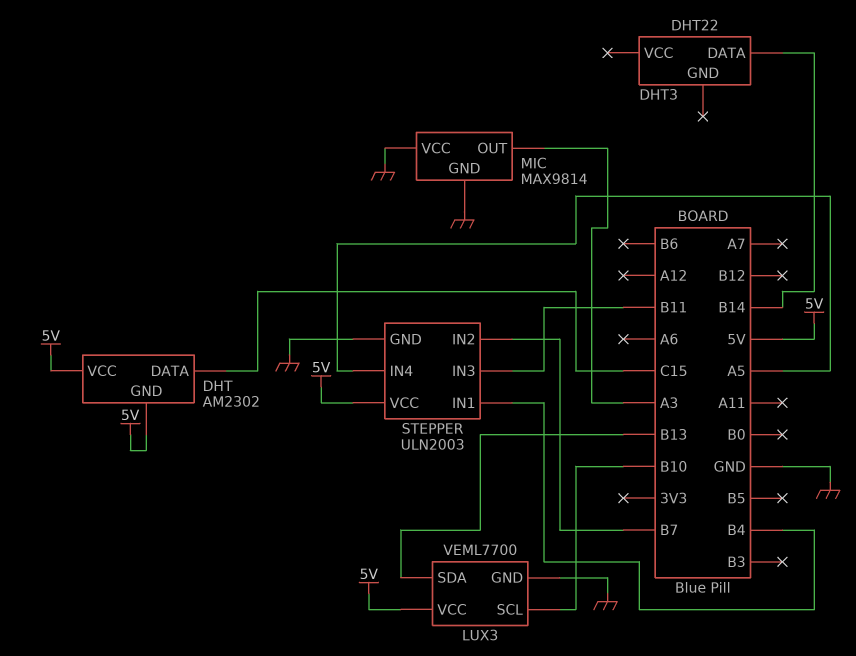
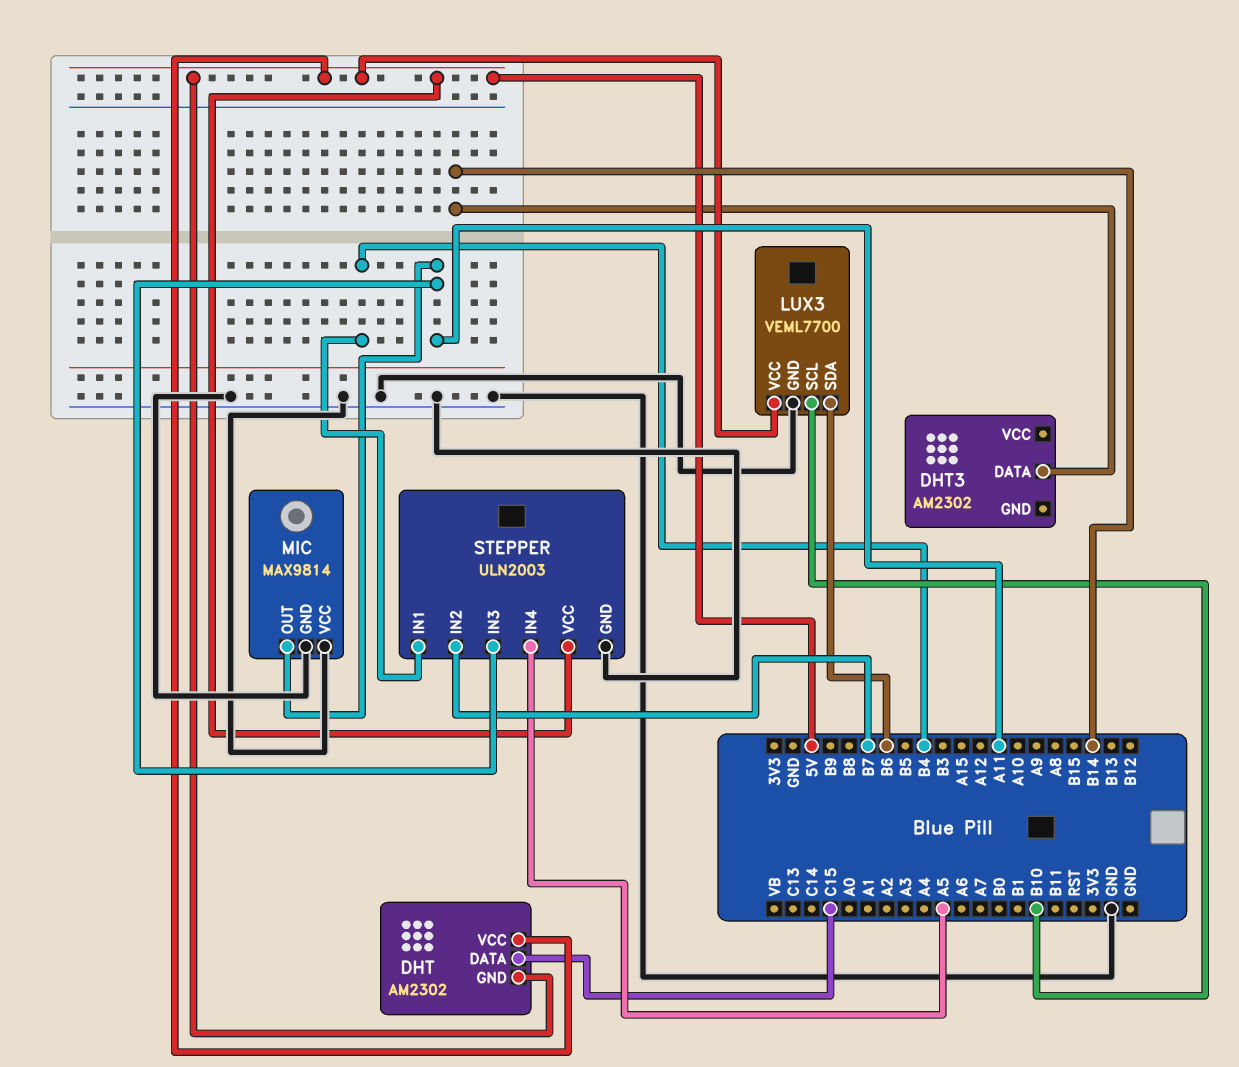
DHT3: DHT22 -> AM2302
LUX3 pin SDA: B13 -> B6
MIC pin OUT: A3 -> A11
STEPPER pin IN3: B11 -> A11

